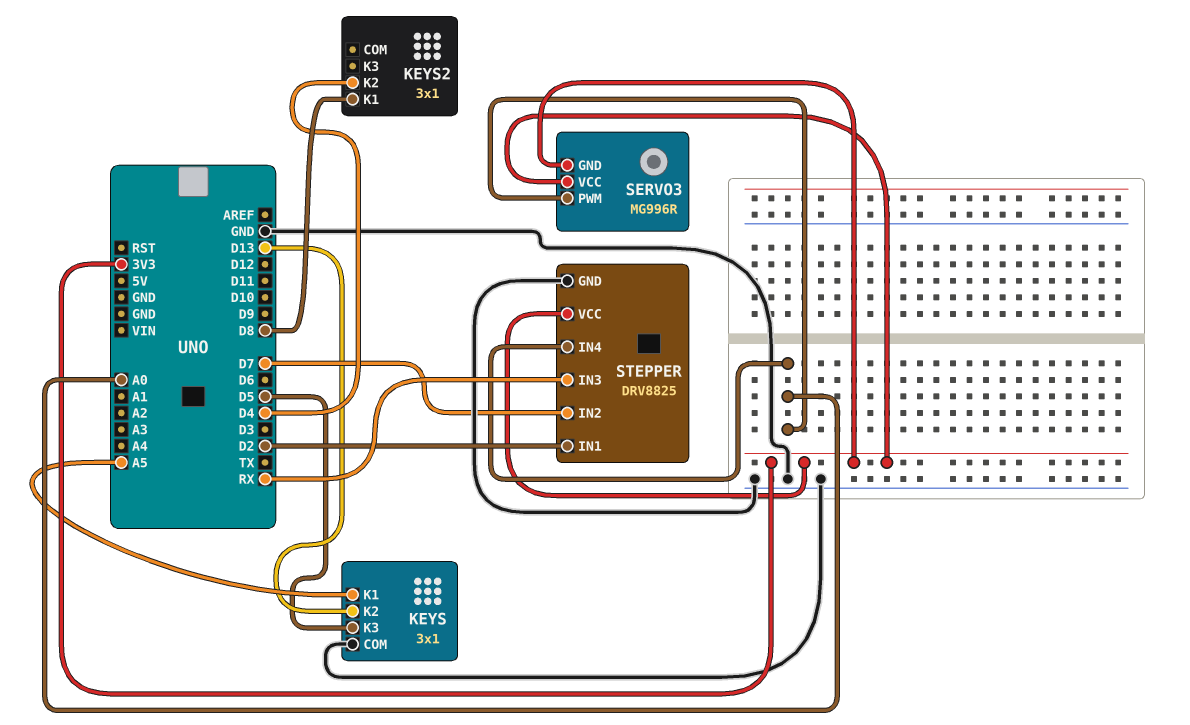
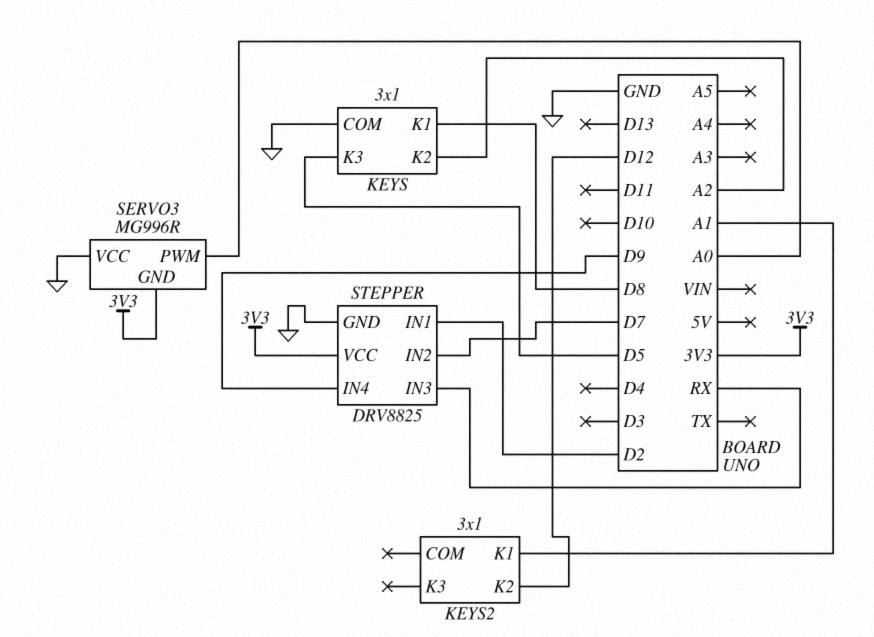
KEYS pin K1: A5 -> D8
KEYS pin K2: D13 -> A2
KEYS2 pin K1: D8 -> A1
KEYS2 pin K2: D4 -> D12
SERVO3 pin VCC: 3V3 -> GND
STEPPER pin IN4: A0 -> D9

